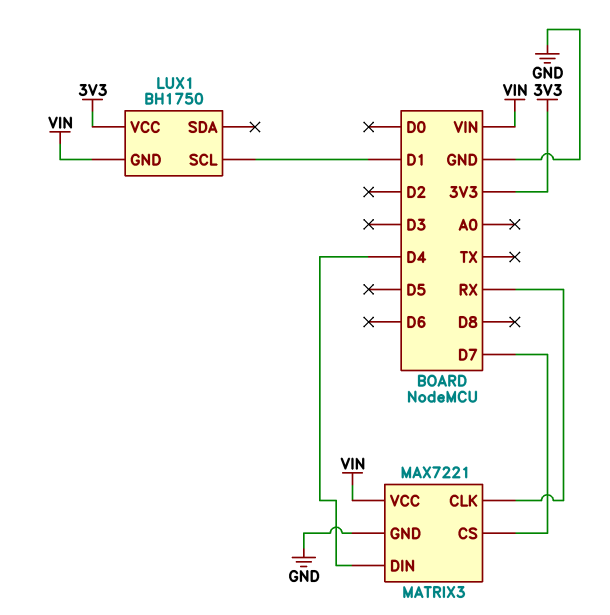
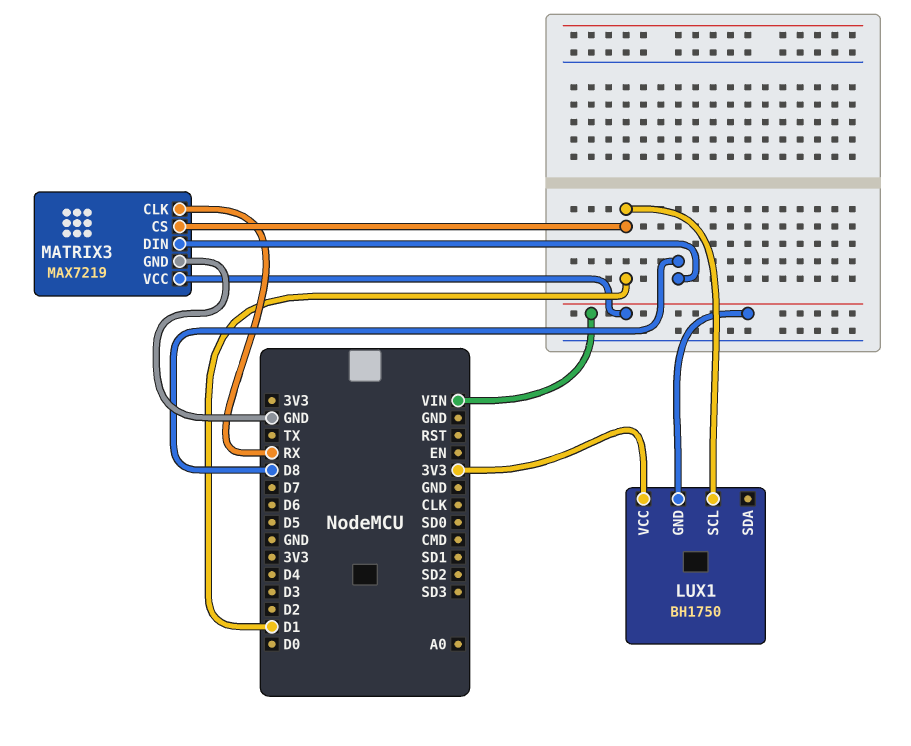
MATRIX3: MAX7221 -> MAX7219
MATRIX3 pin CS: D7 -> D1
MATRIX3 pin DIN: D4 -> D8

